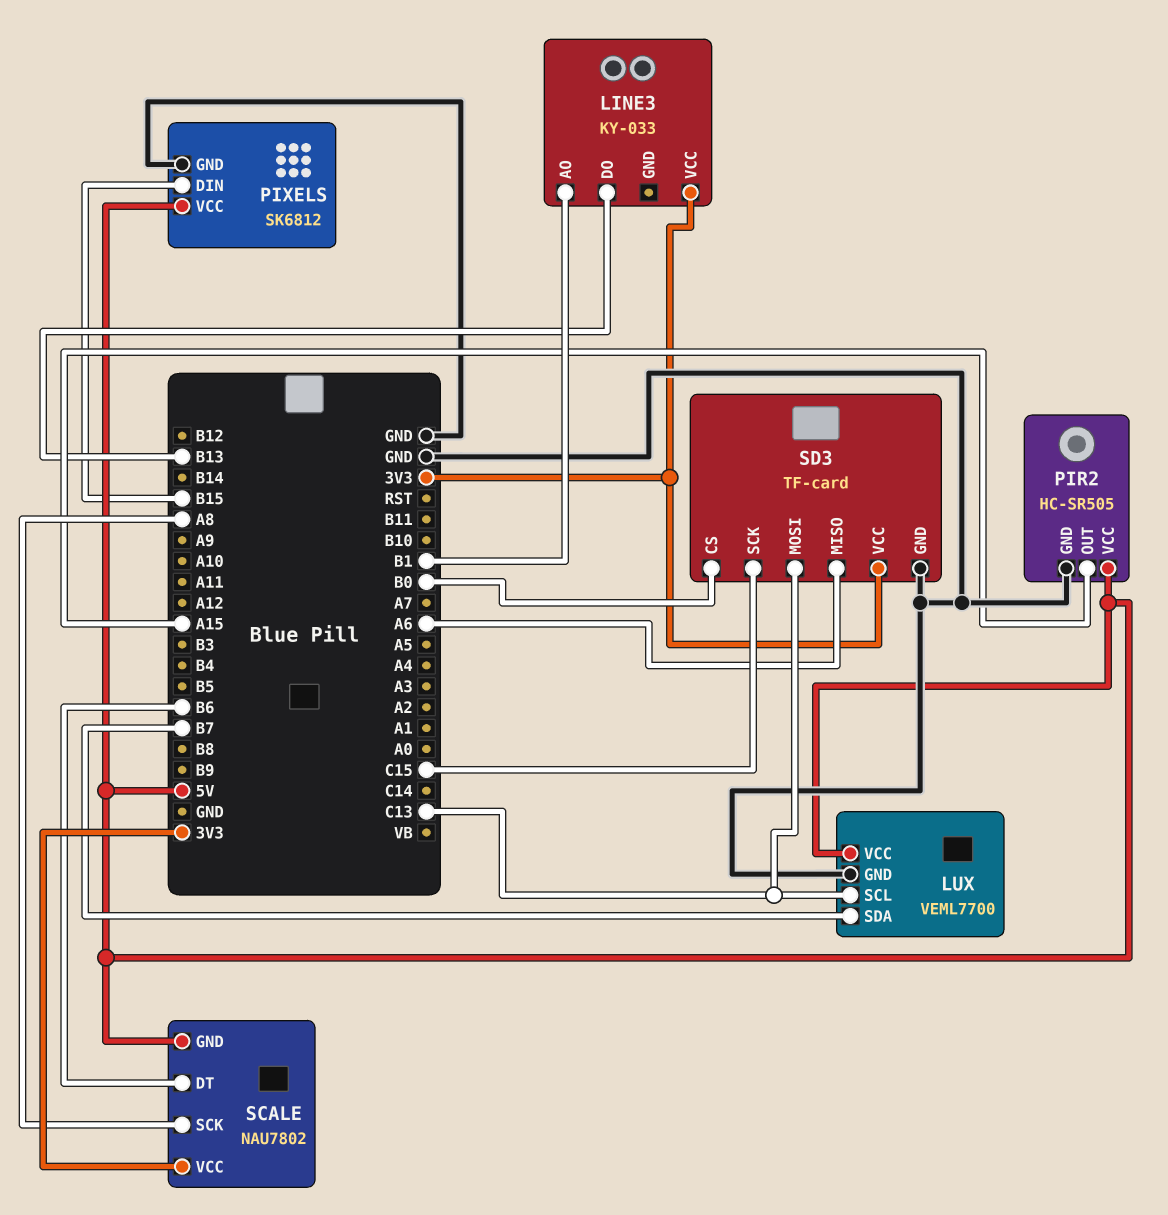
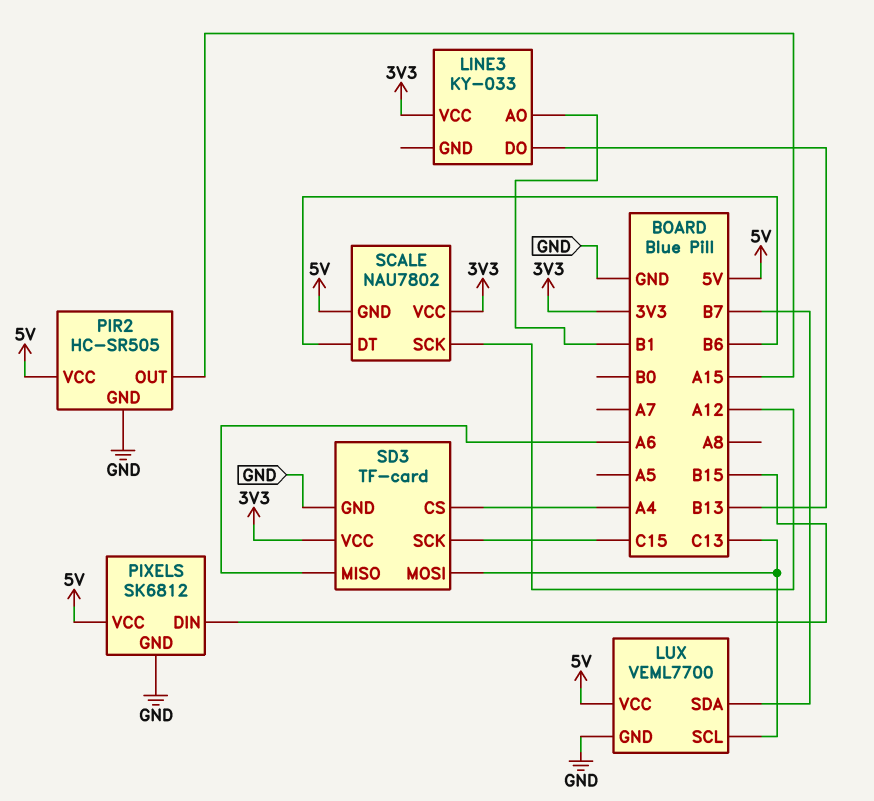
SCALE pin SCK: A8 -> A12
SD3 pin CS: B0 -> A4

